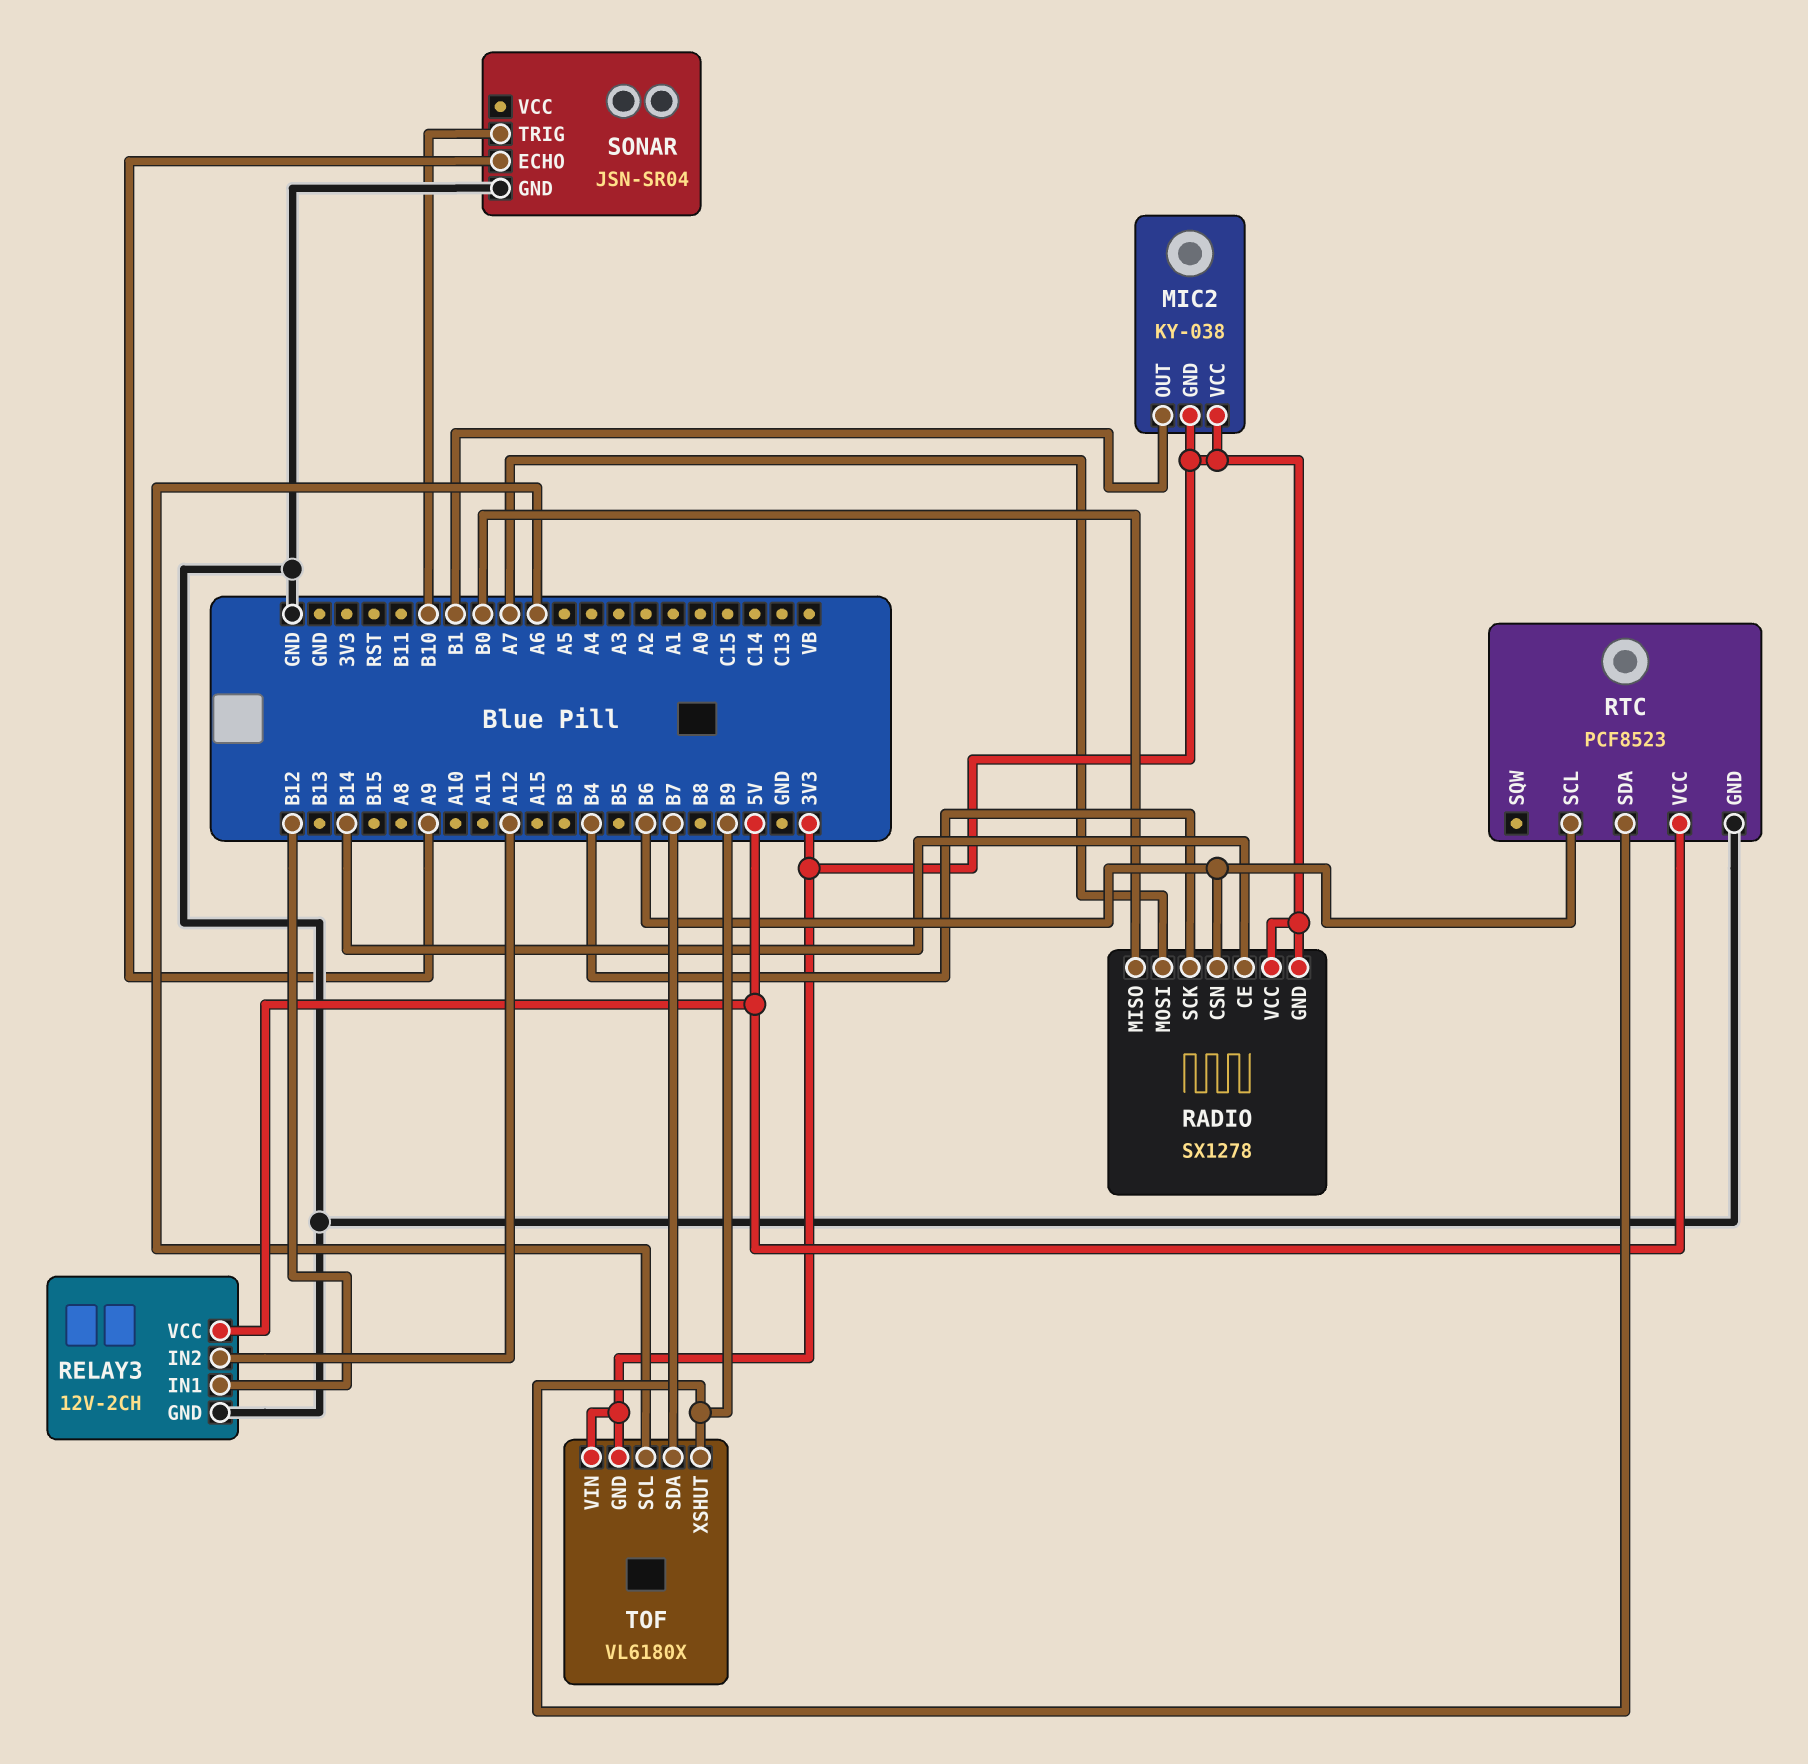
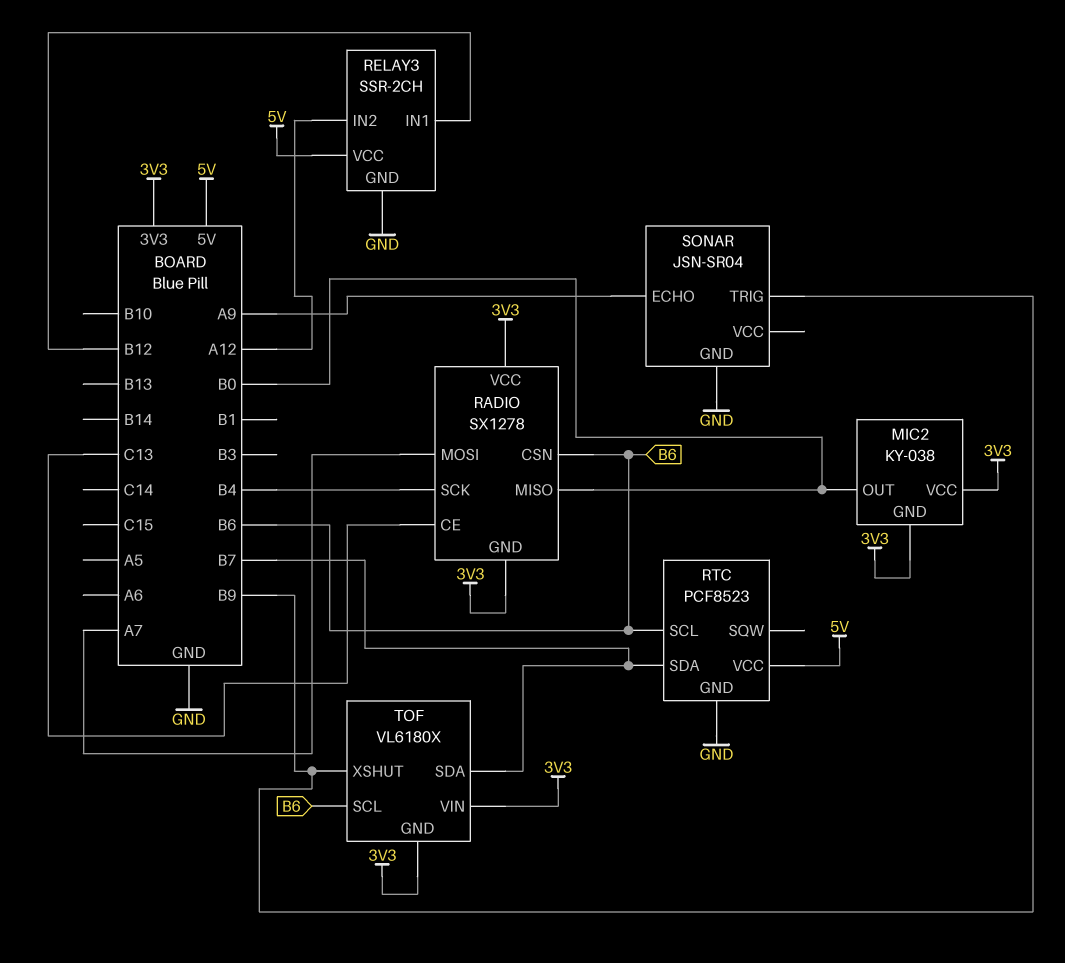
MIC2 pin OUT: B1 -> B0
RADIO pin CE: B14 -> C13
RELAY3: 12V-2CH -> SSR-2CH
RTC pin SDA: B9 -> B7
SONAR pin TRIG: B10 -> B9
TOF pin SCL: A6 -> B6

